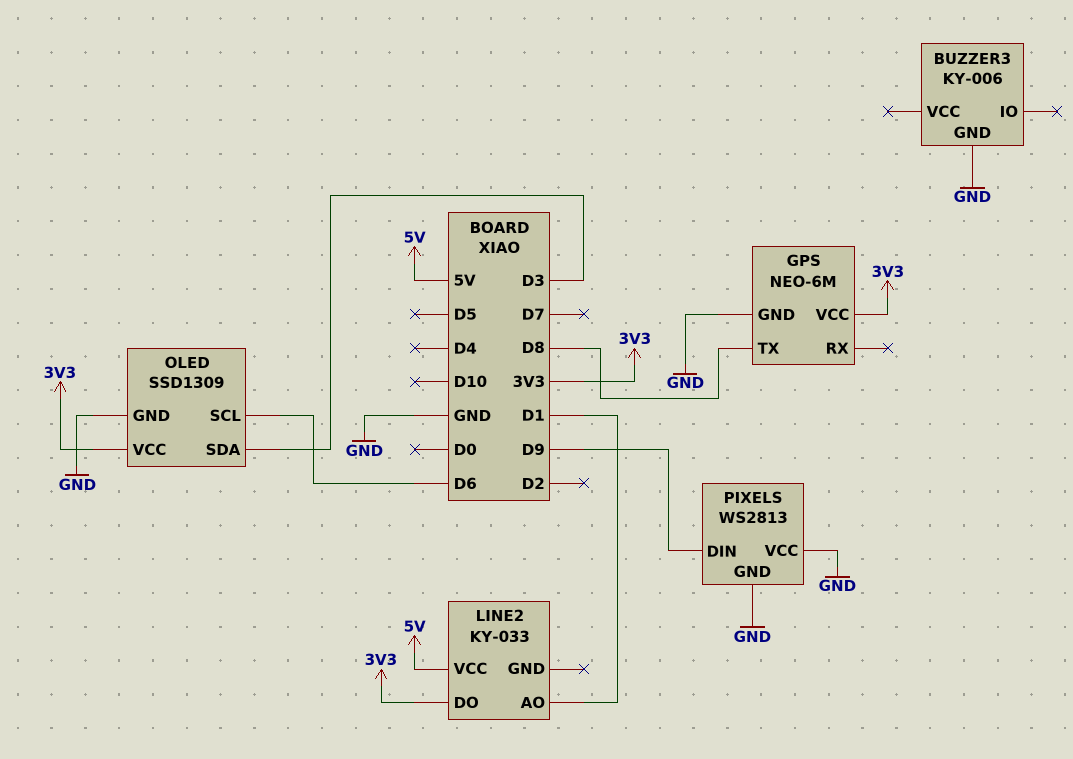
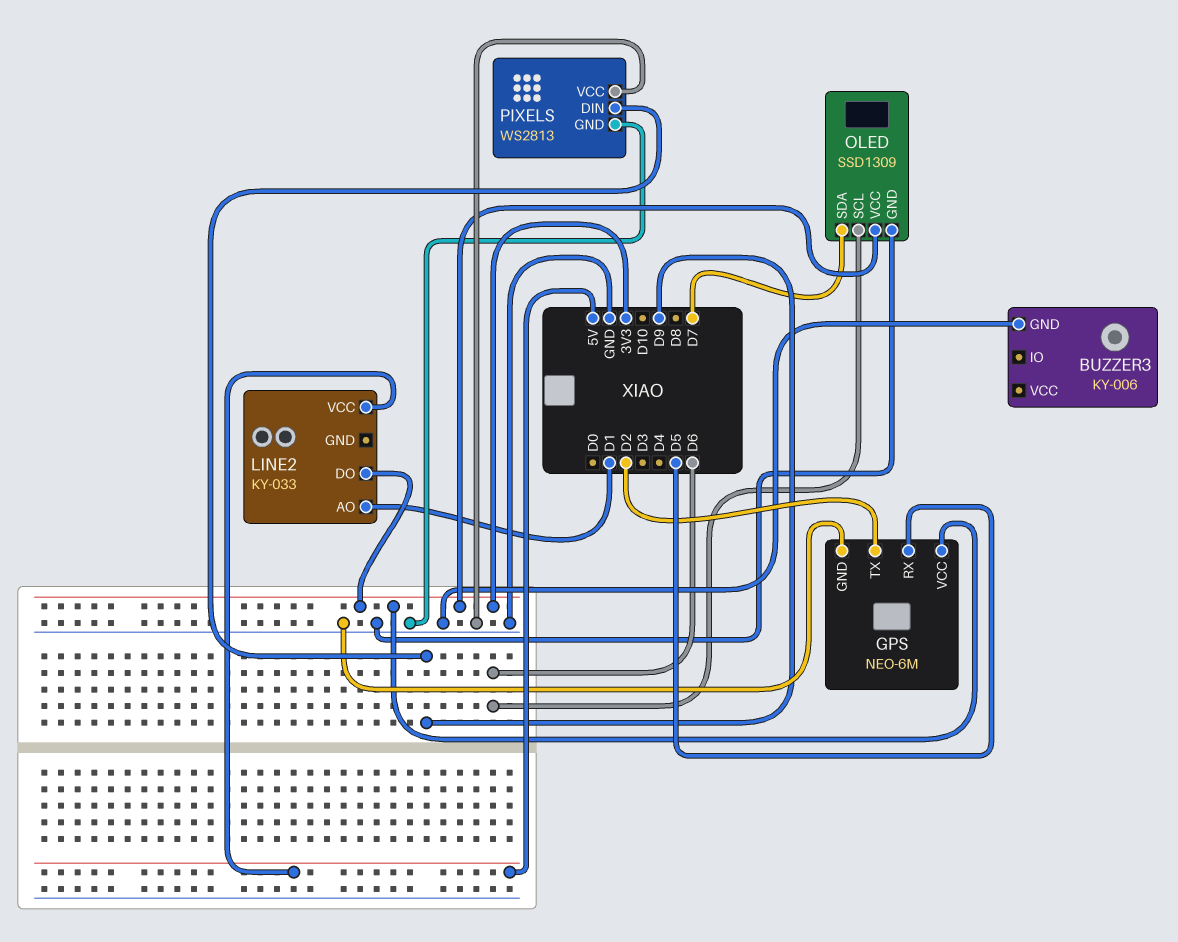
GPS pin RX: none -> D5
GPS pin TX: D8 -> D2
OLED pin SDA: D3 -> D7

